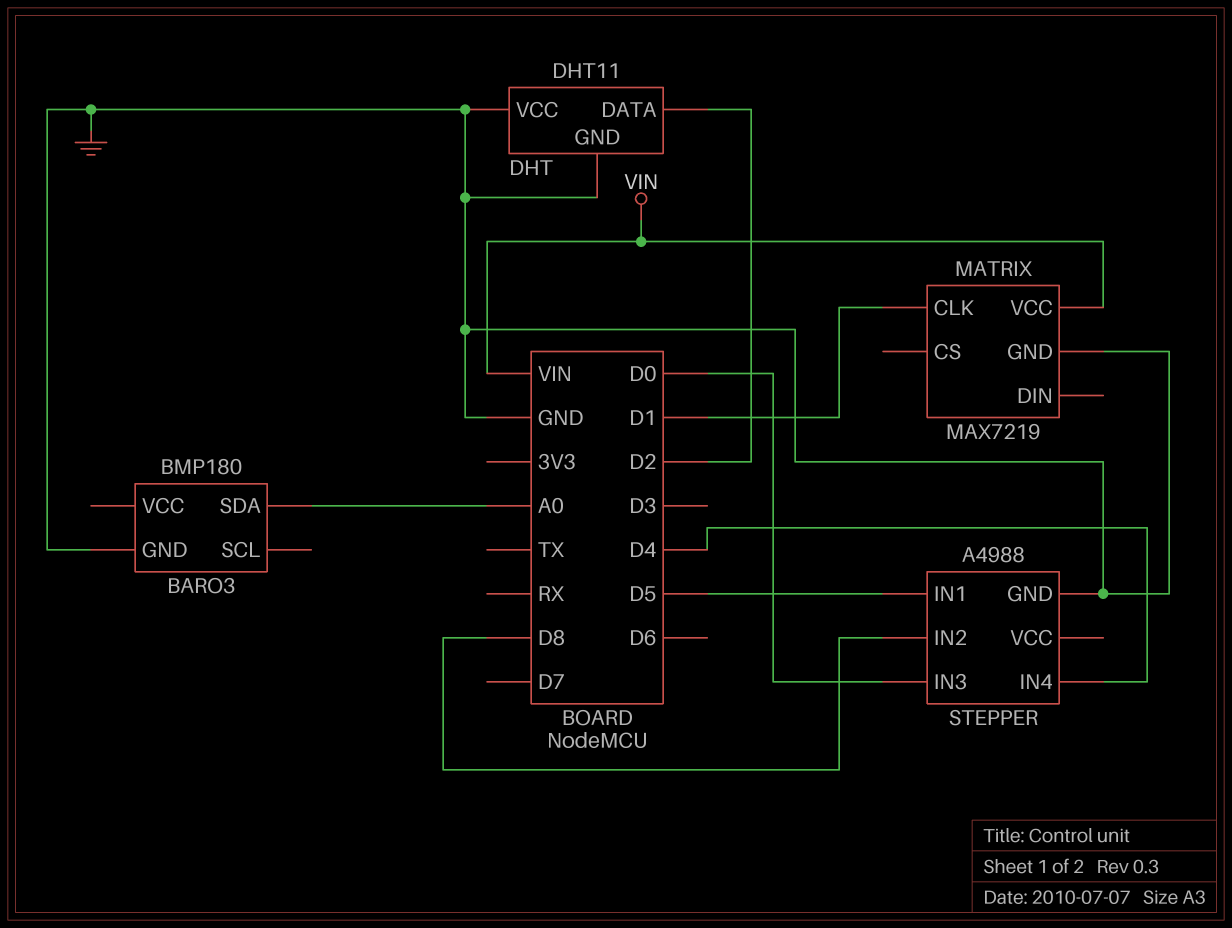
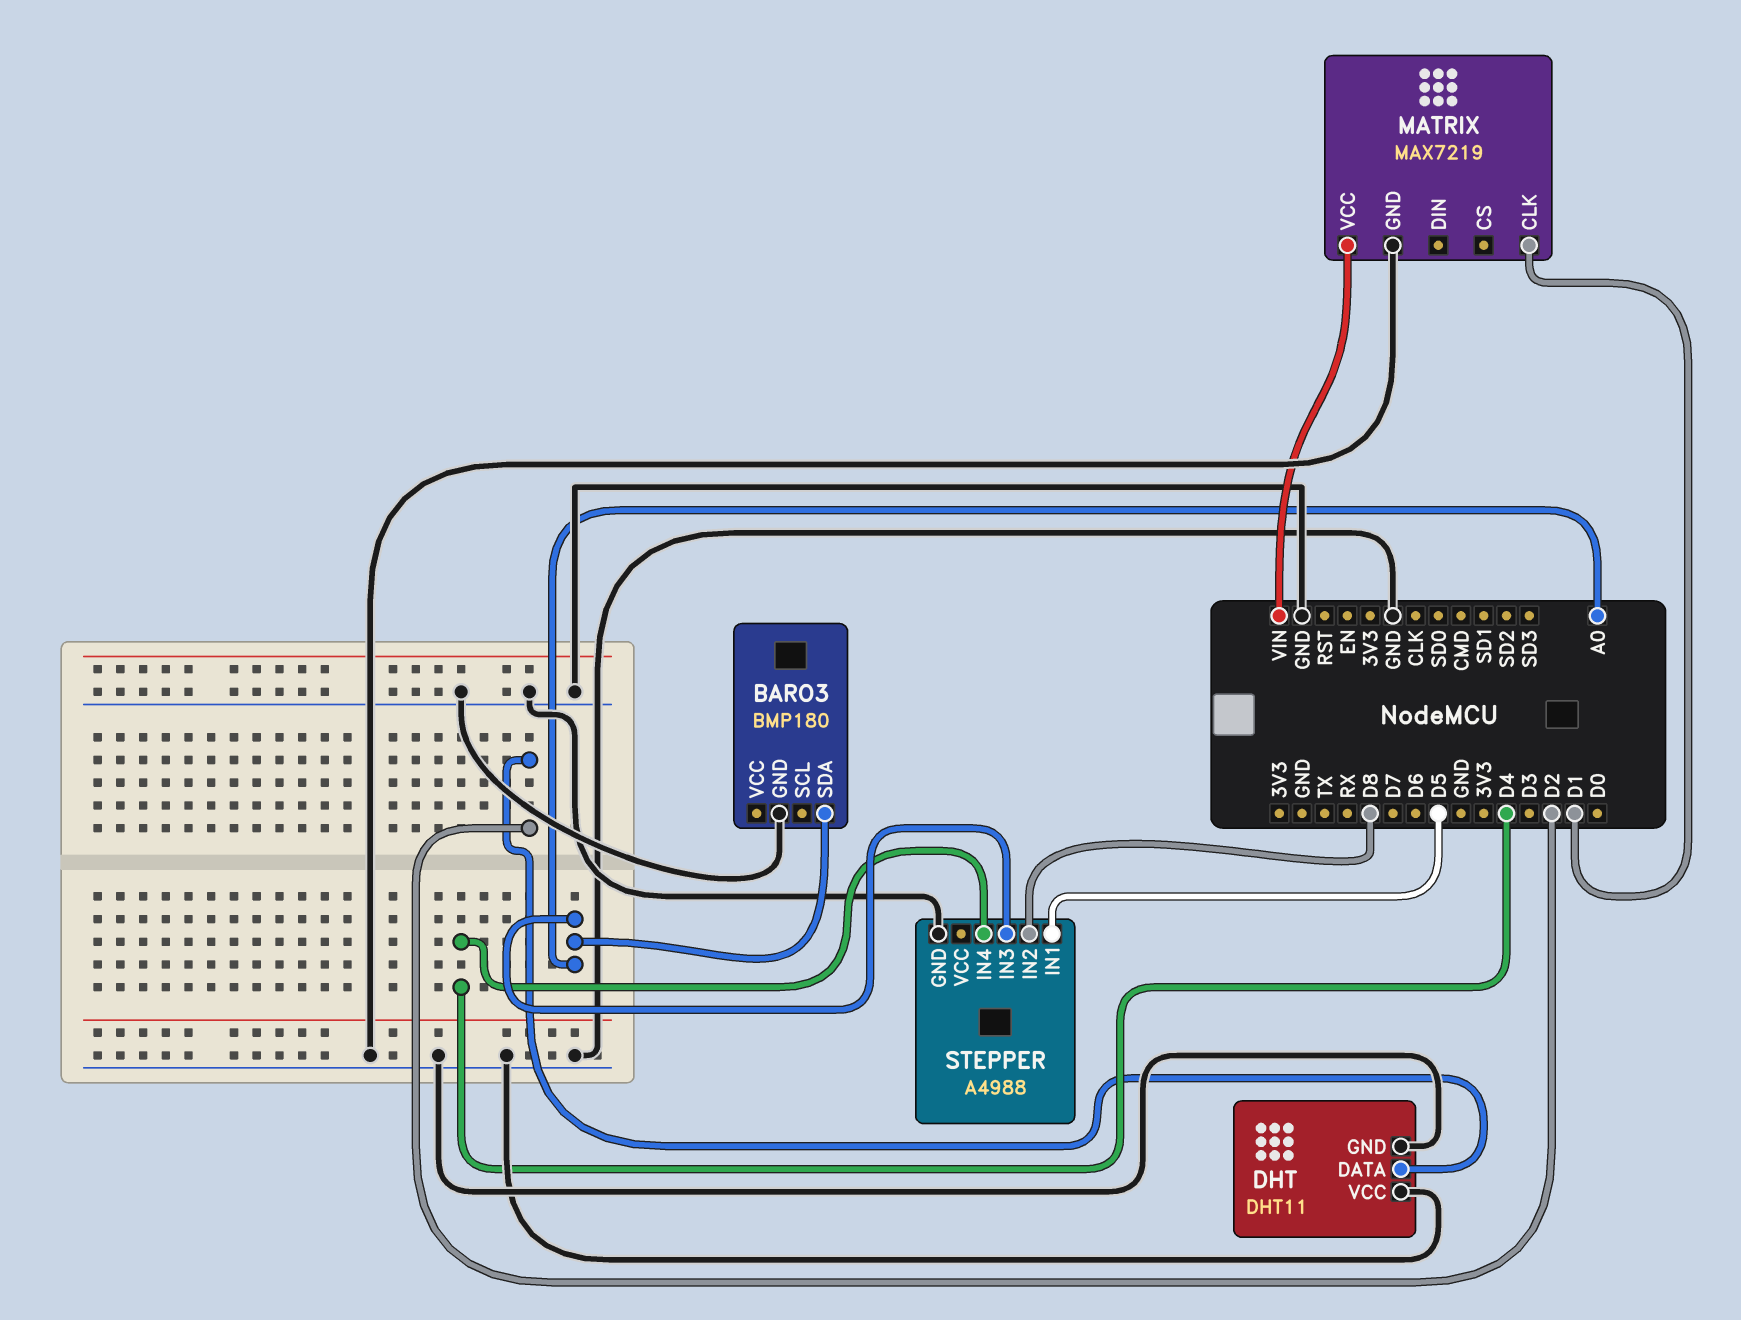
STEPPER pin IN3: D0 -> A0

